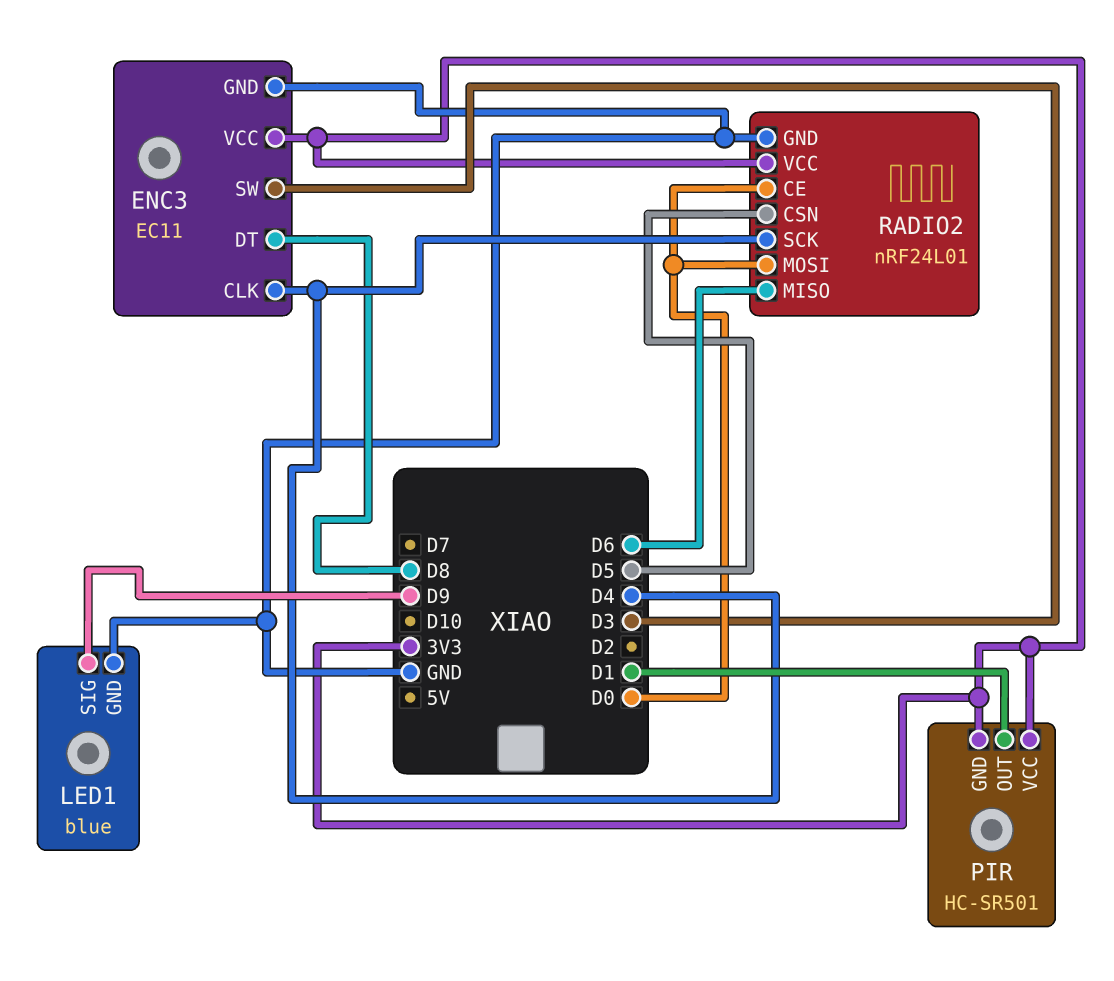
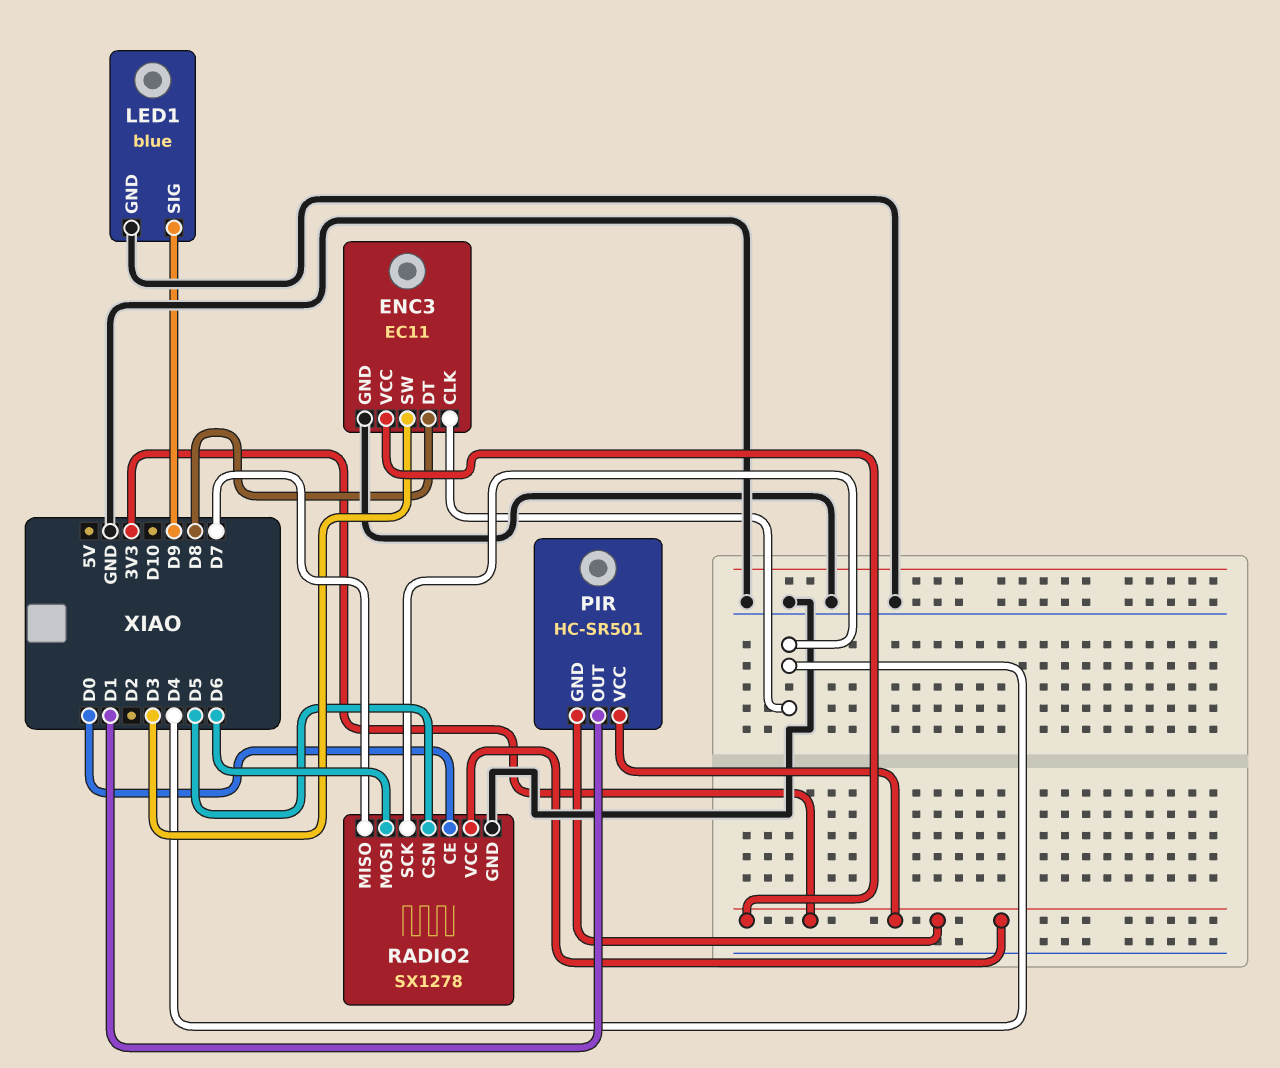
RADIO2: nRF24L01 -> SX1278
RADIO2 pin MISO: D6 -> D7
RADIO2 pin MOSI: D0 -> D6

